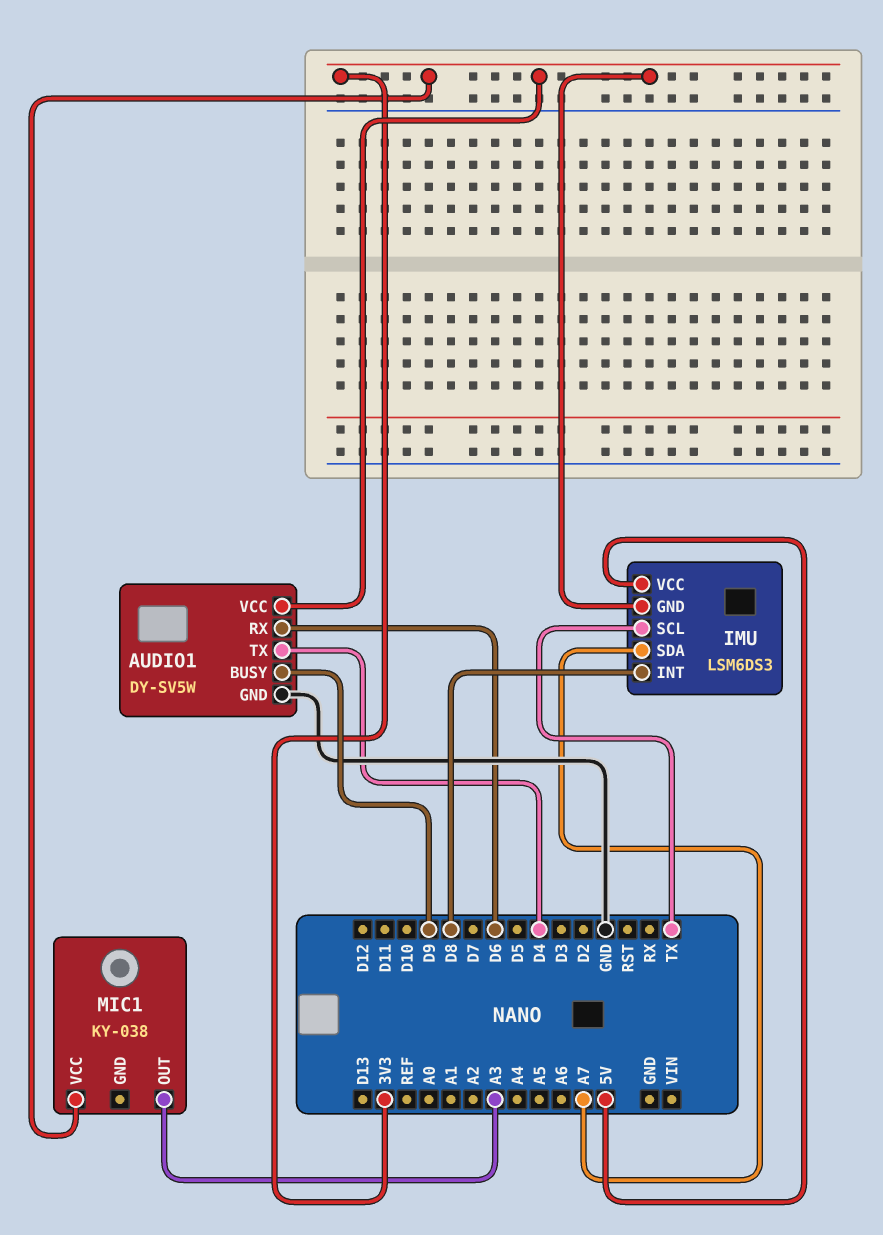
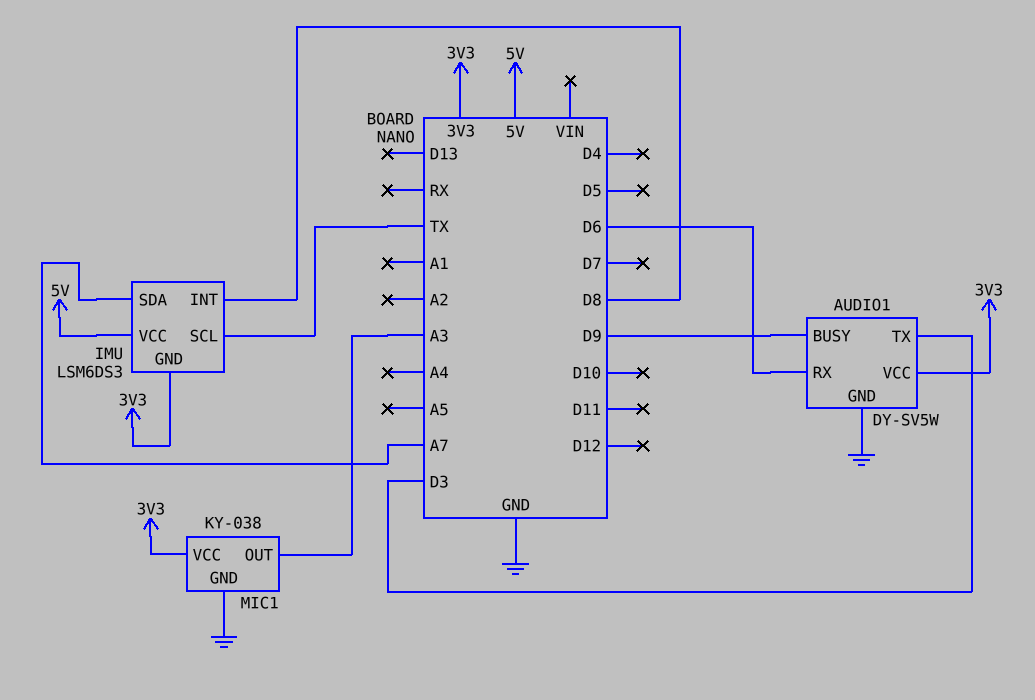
AUDIO1 pin TX: D4 -> D3
MIC1 pin GND: none -> GND

